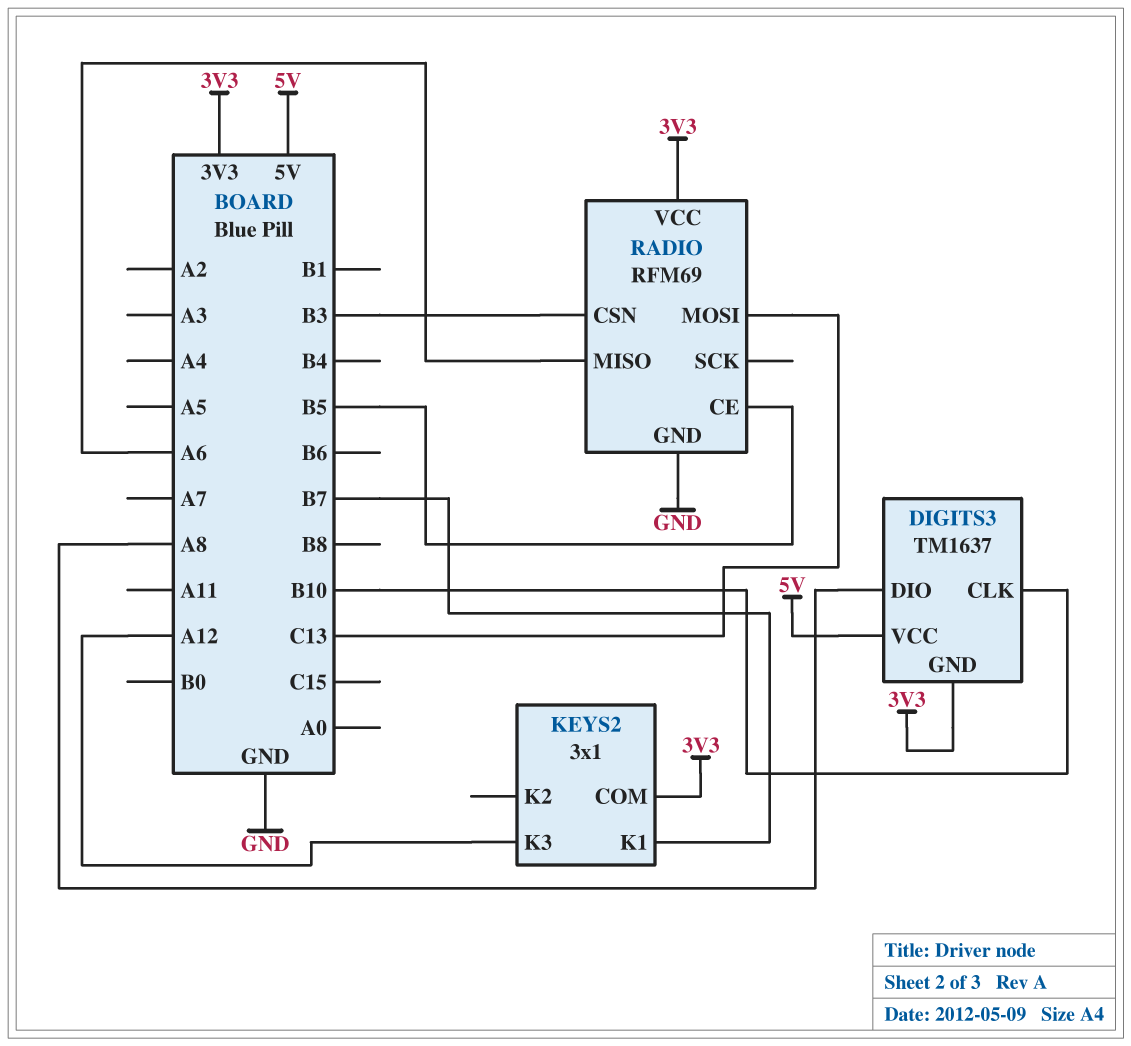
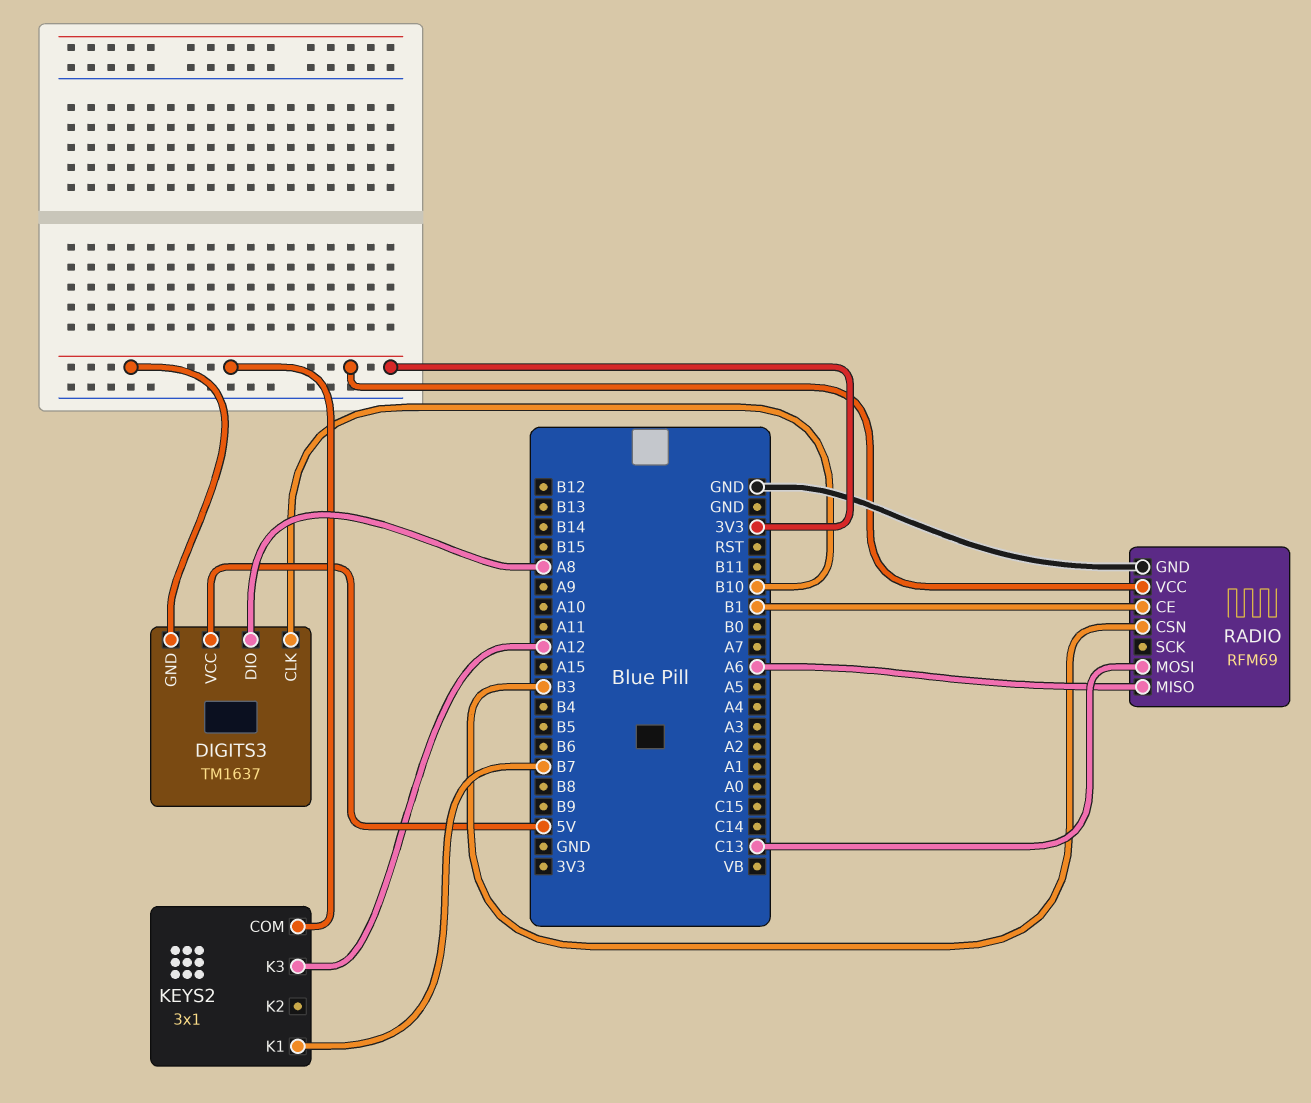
RADIO pin CE: B5 -> B1

